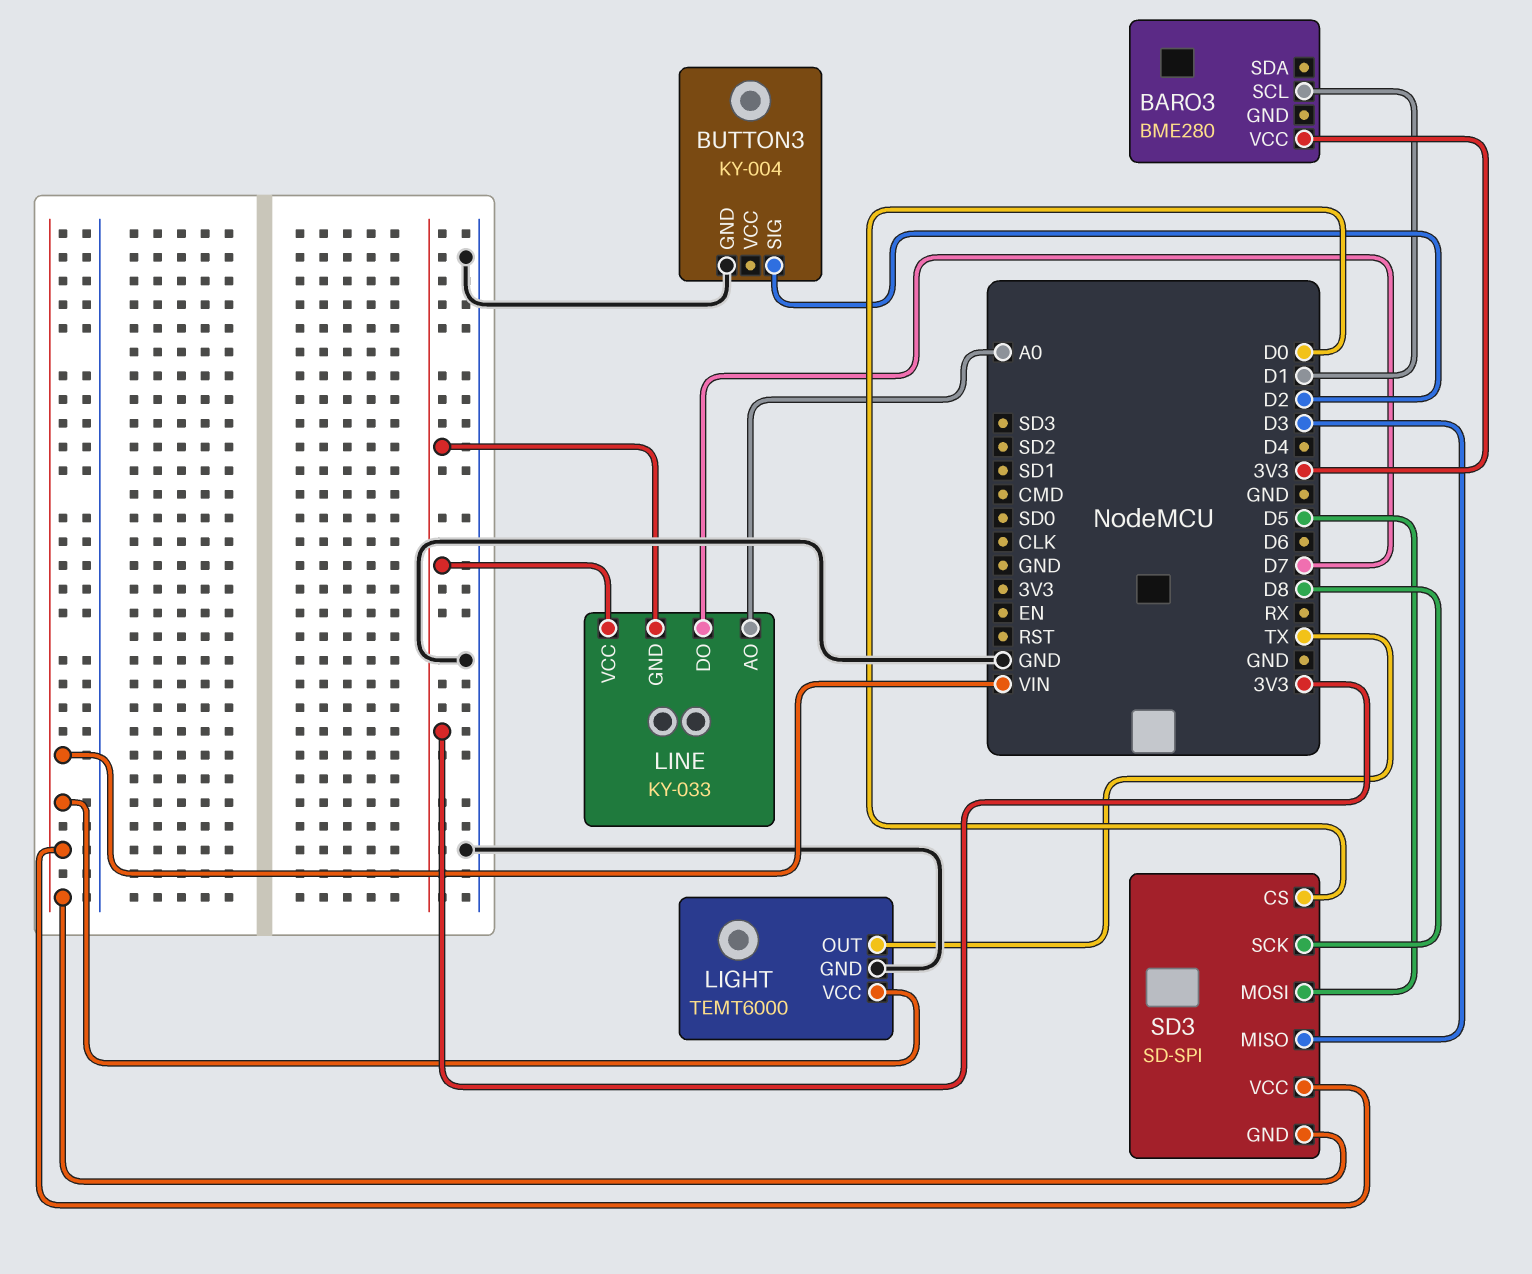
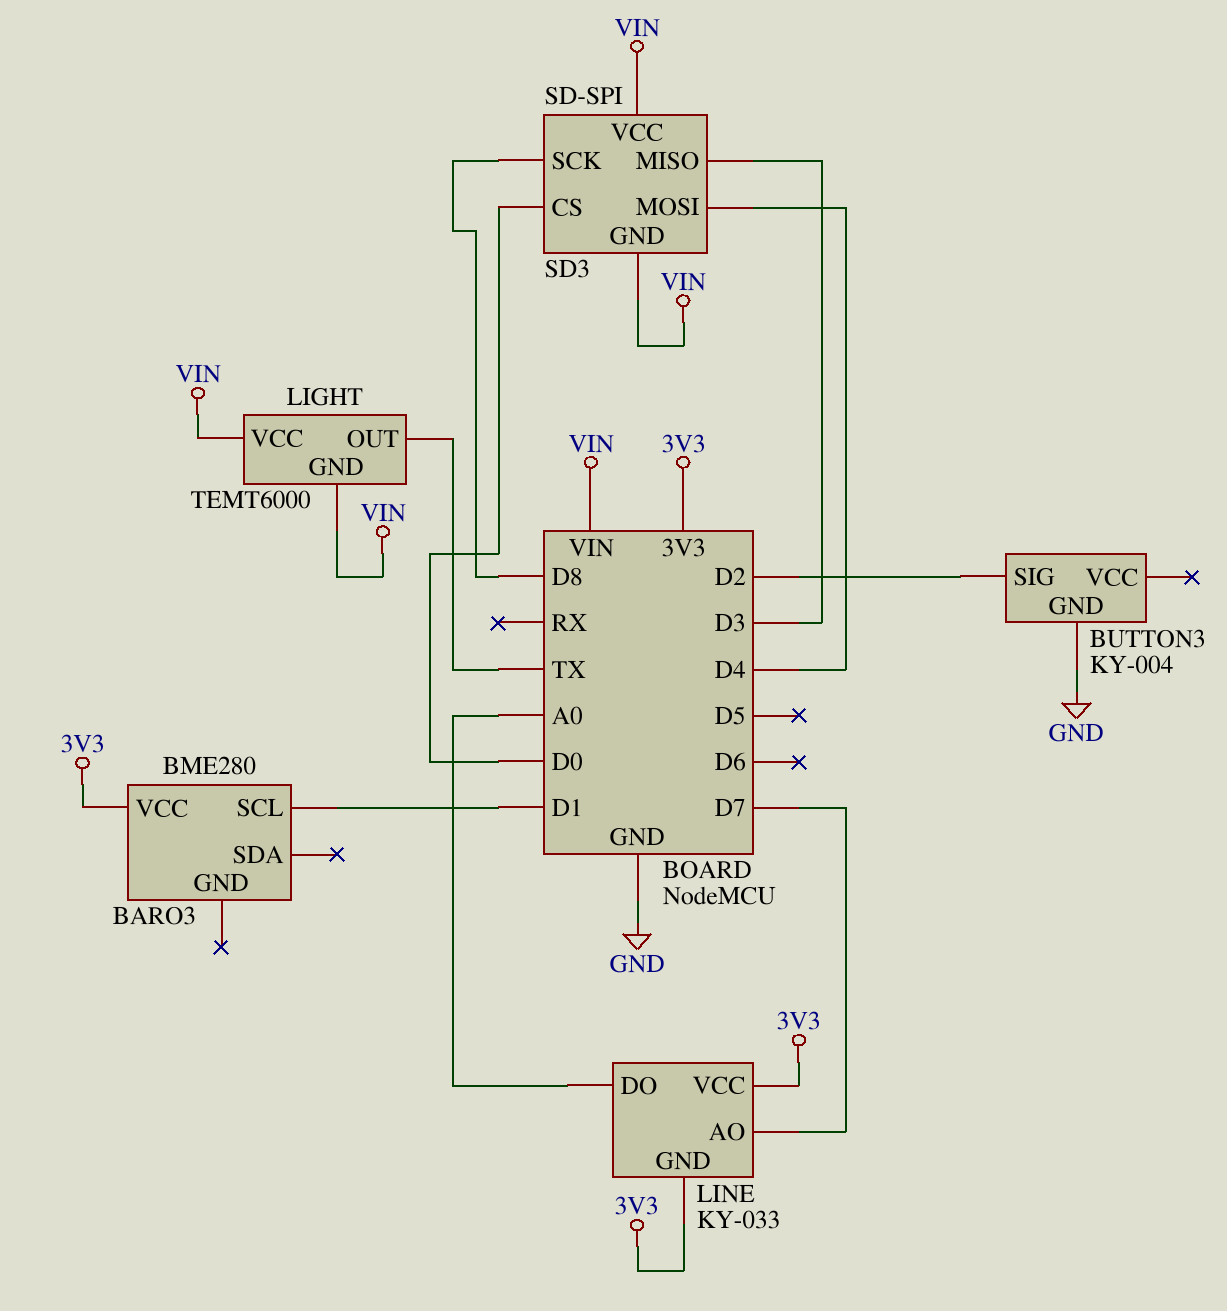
LIGHT pin GND: GND -> VIN
LINE pin AO: A0 -> D7
LINE pin DO: D7 -> A0
SD3 pin MOSI: D5 -> D4

